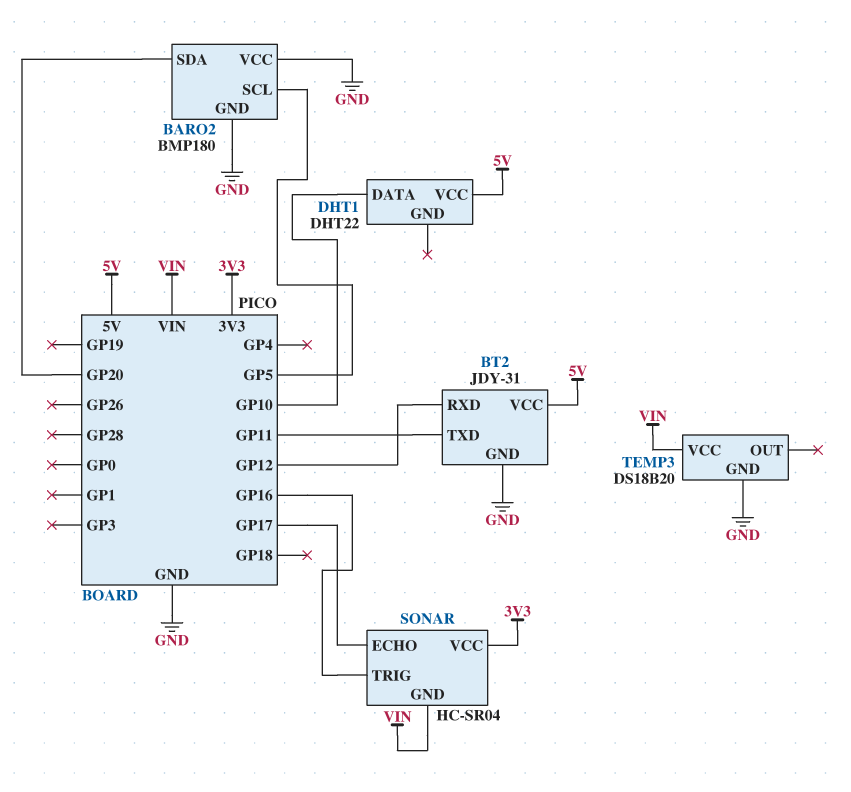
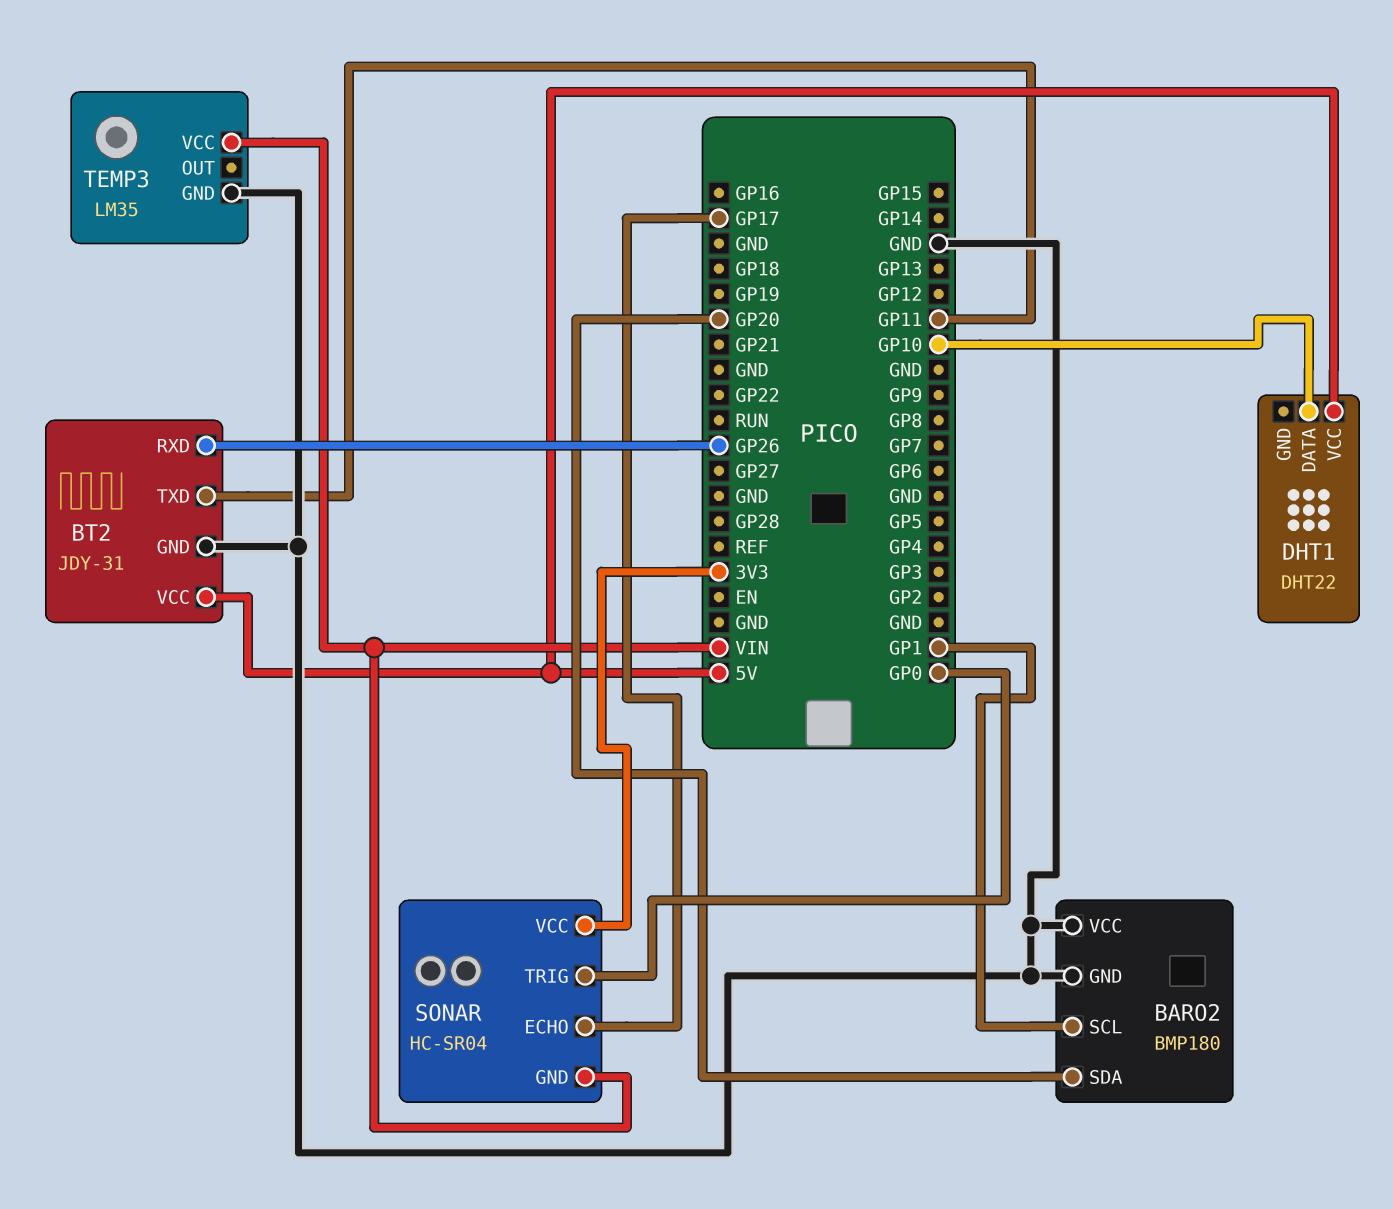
BARO2 pin SCL: GP5 -> GP1
BT2 pin RXD: GP12 -> GP26
SONAR pin TRIG: GP16 -> GP0
TEMP3: DS18B20 -> LM35

